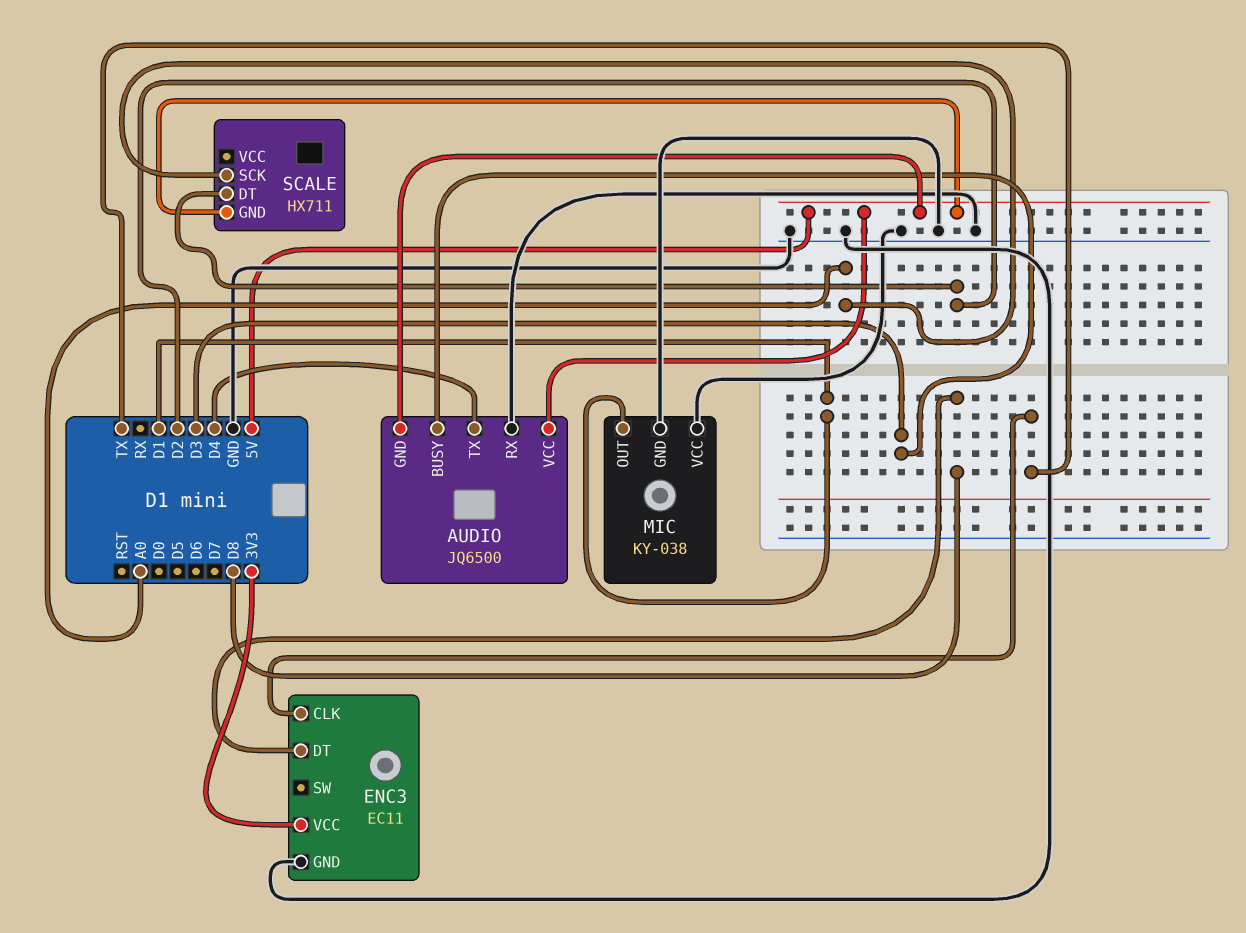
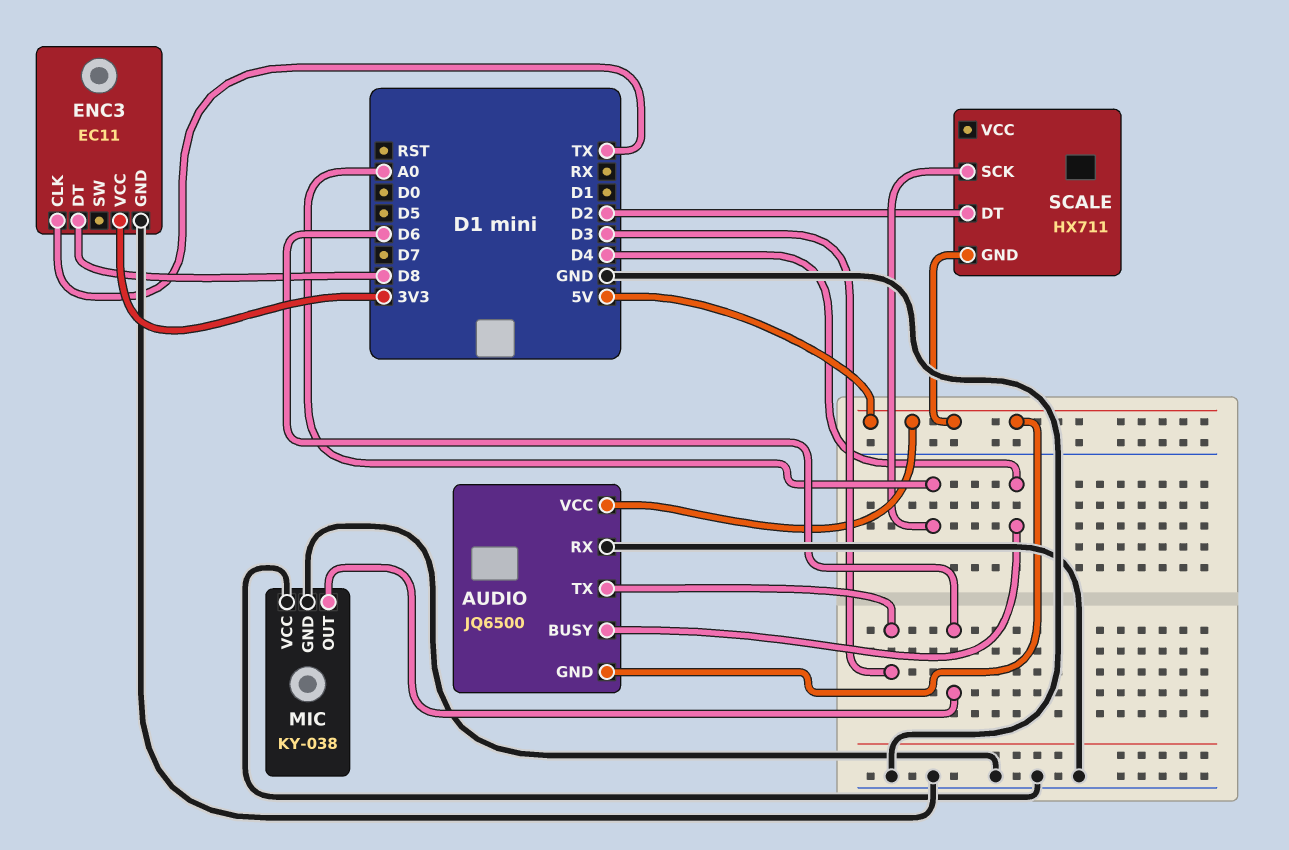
AUDIO pin BUSY: D3 -> D4
AUDIO pin TX: D4 -> D3
MIC pin OUT: D1 -> D6

